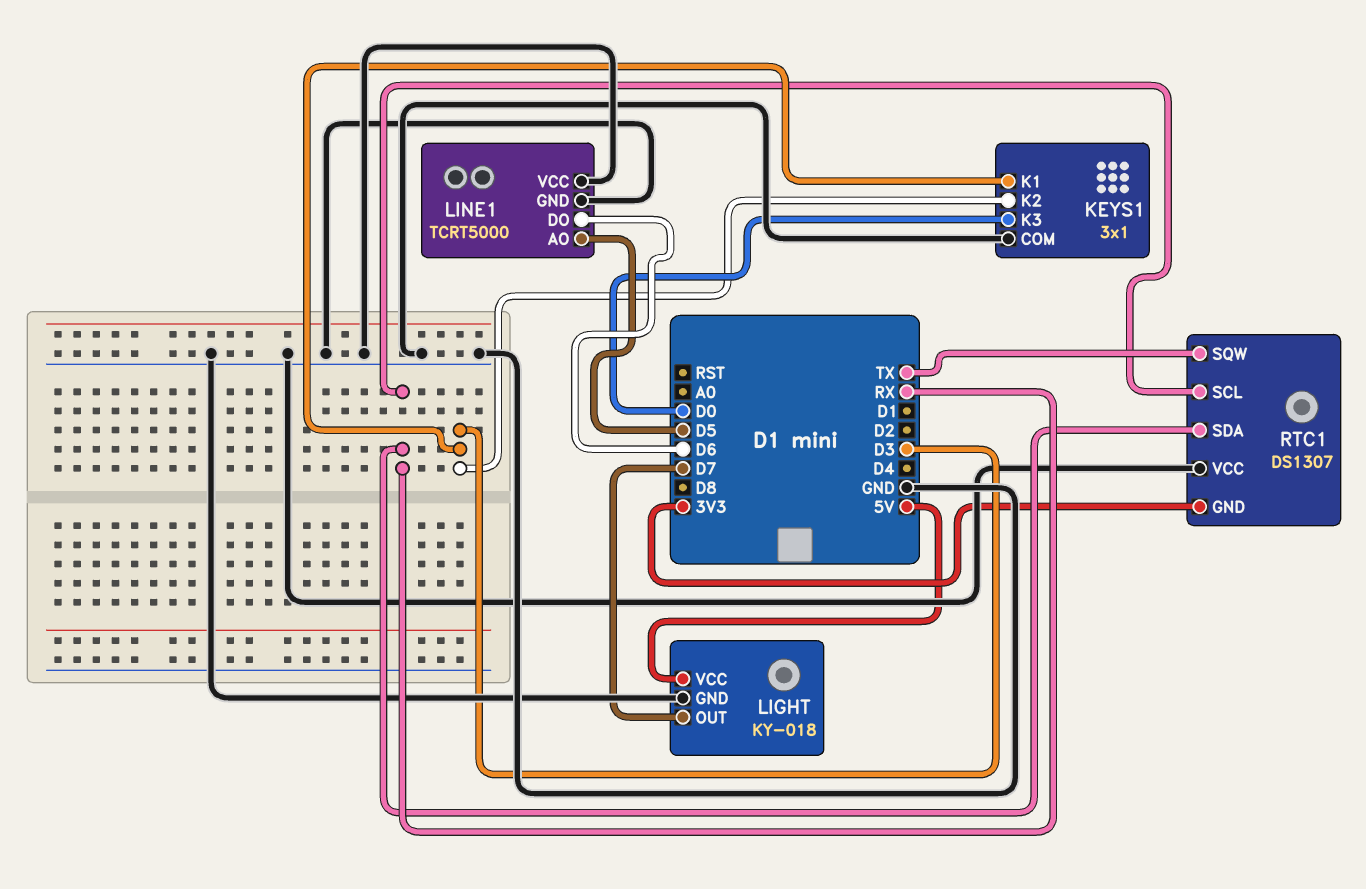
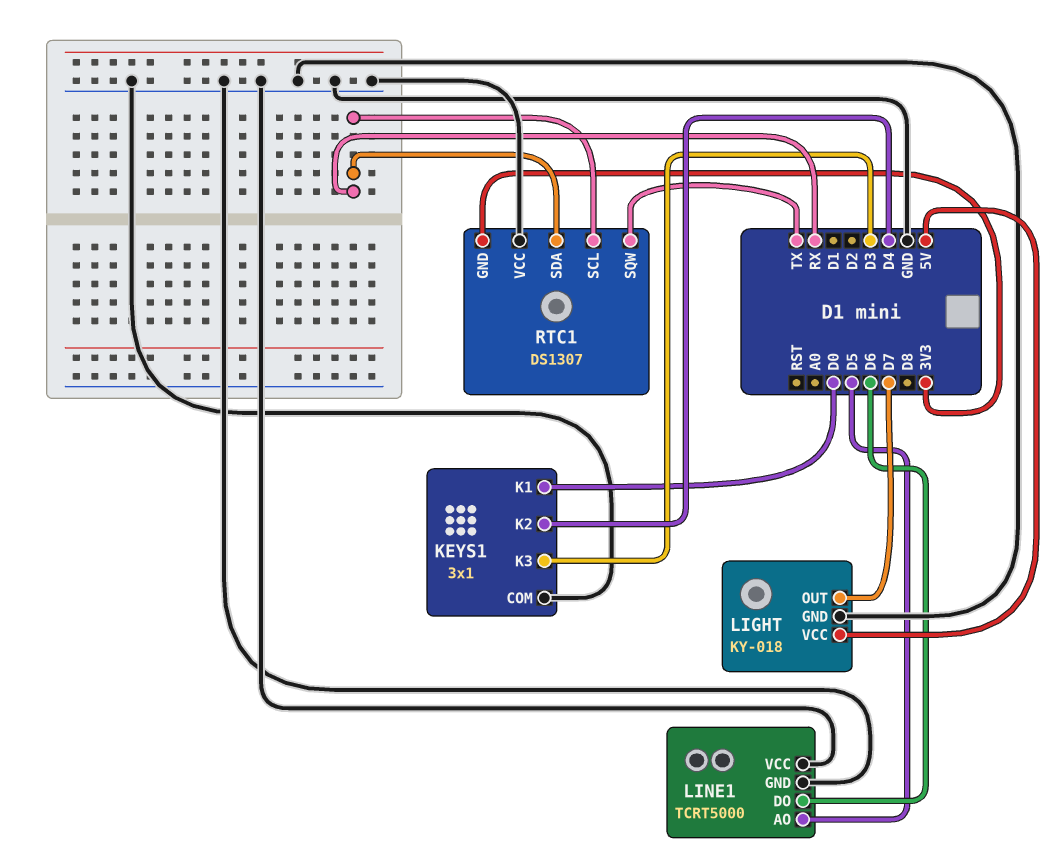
KEYS1 pin K1: D3 -> D0
KEYS1 pin K2: D3 -> D4
KEYS1 pin K3: D0 -> D3

